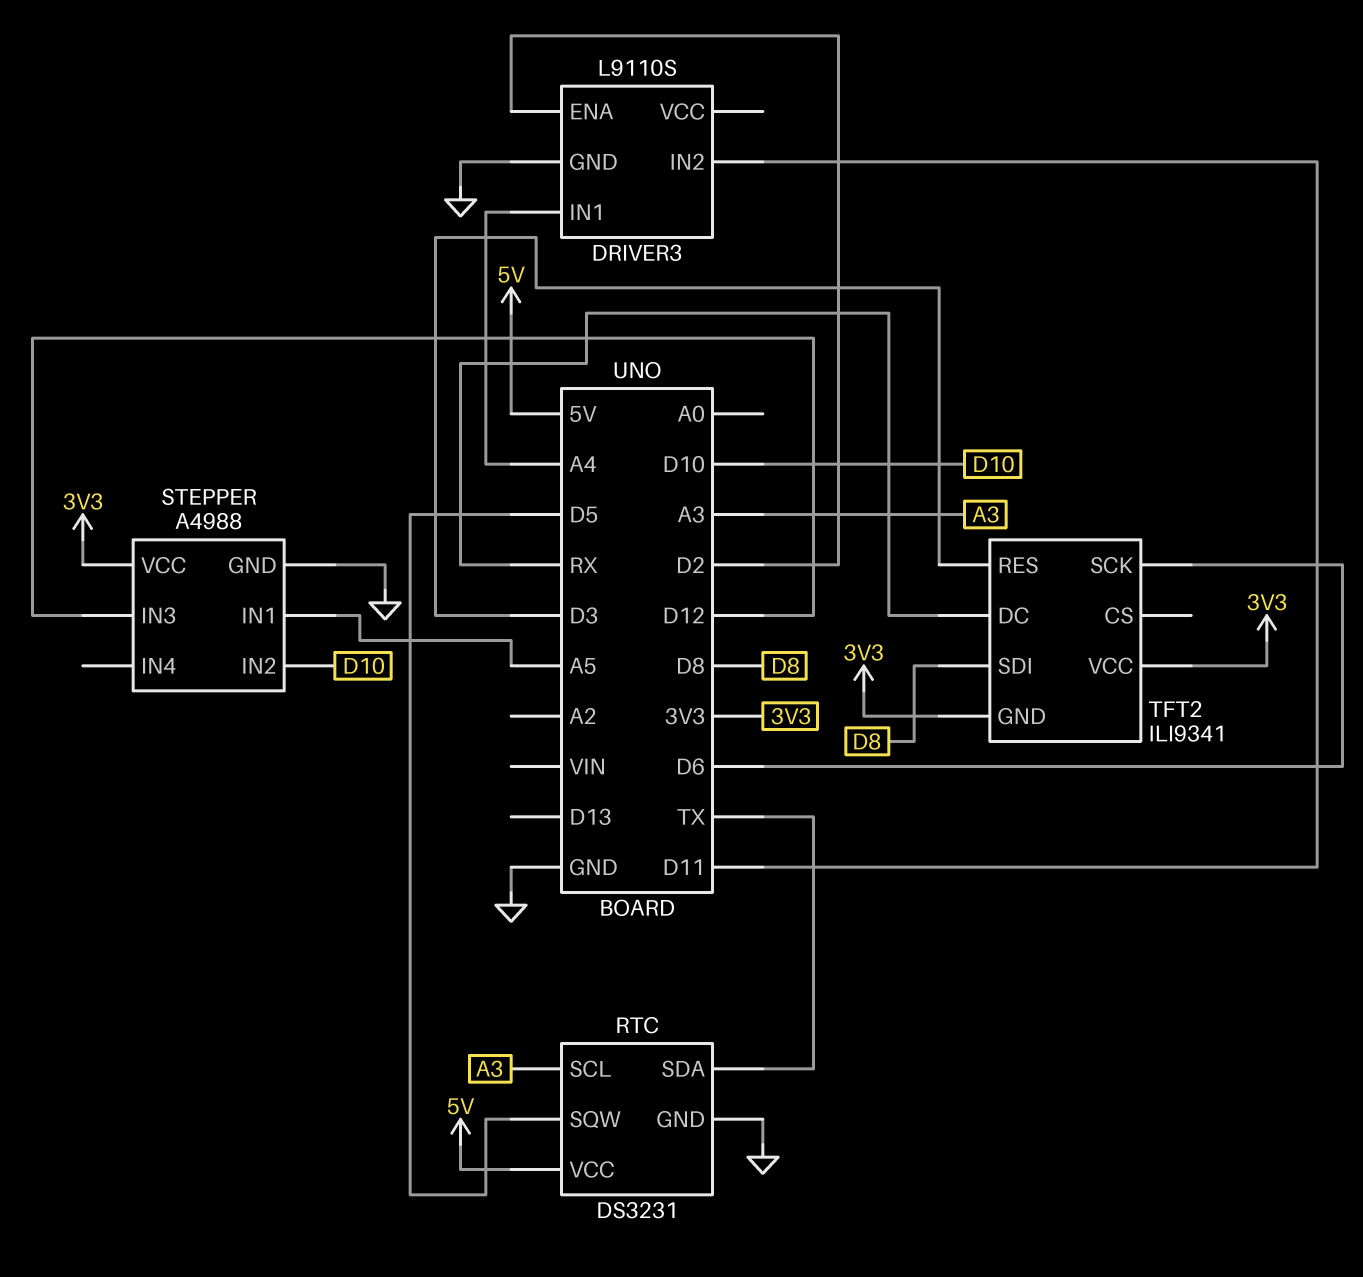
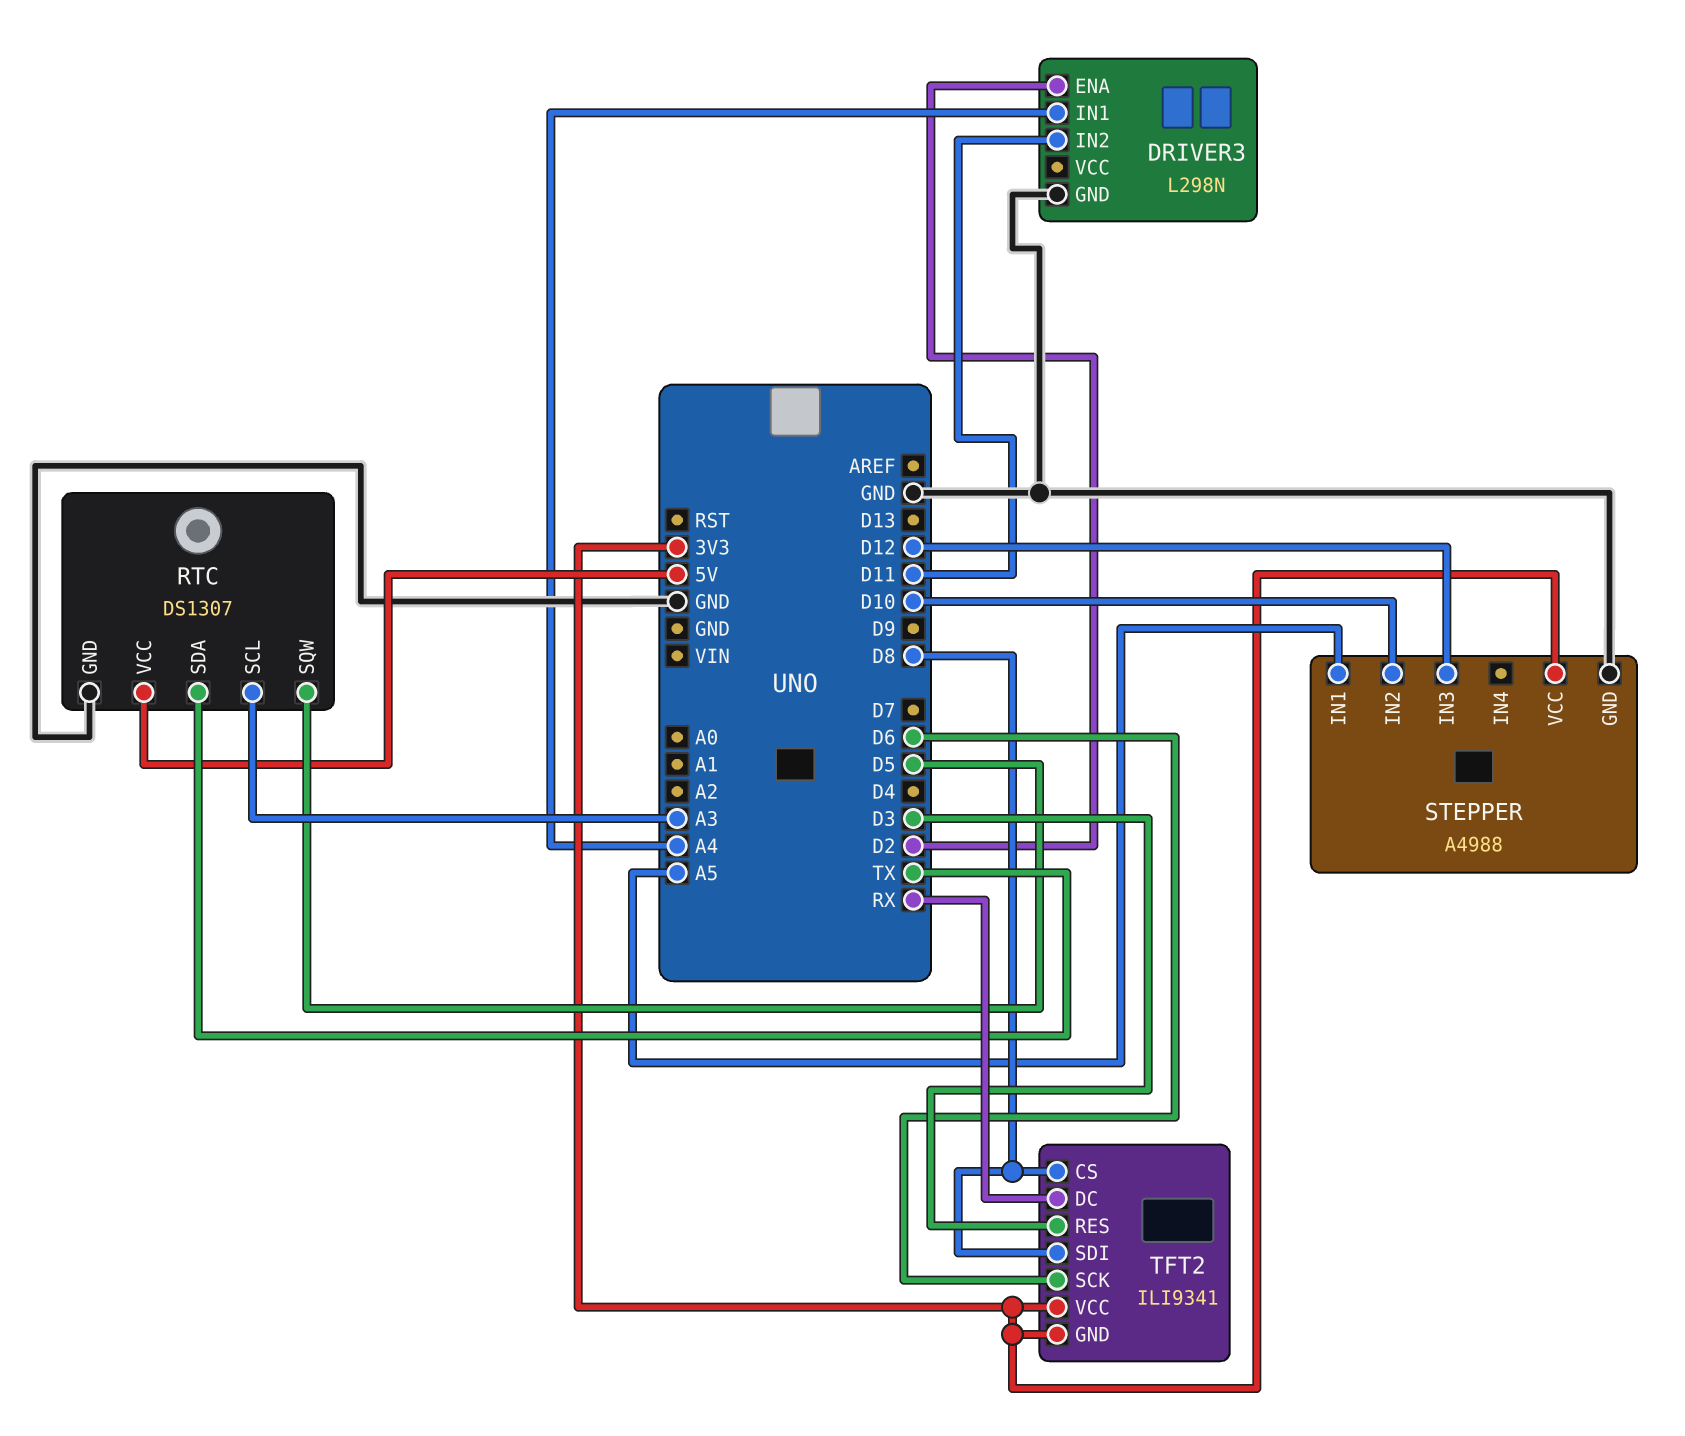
DRIVER3: L9110S -> L298N
RTC: DS3231 -> DS1307
TFT2 pin CS: none -> D8

